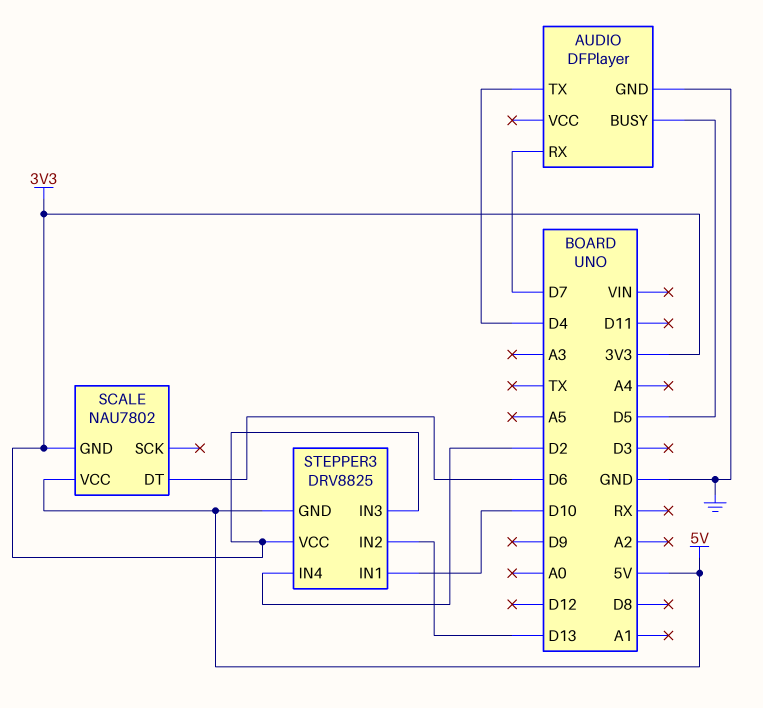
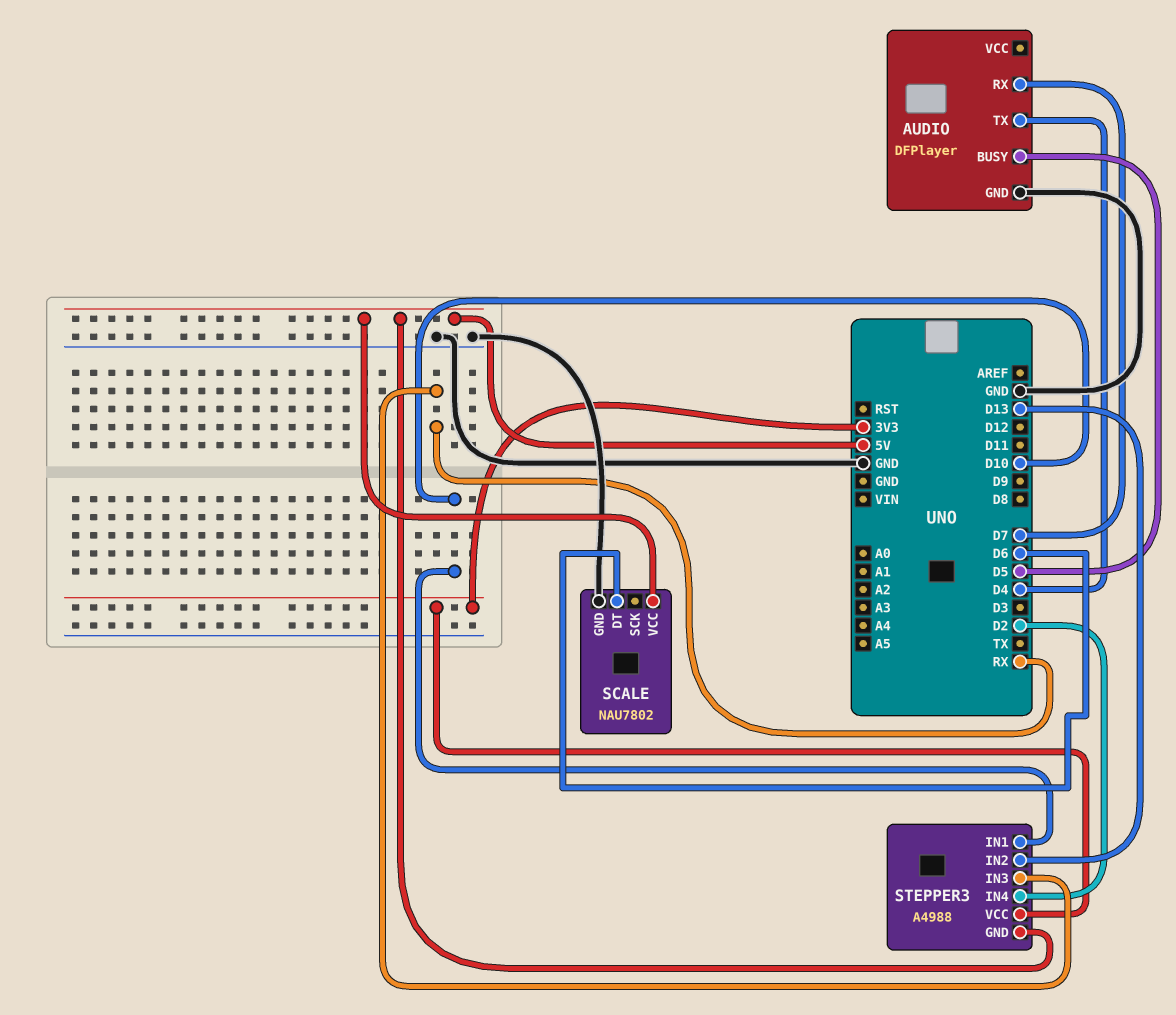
SCALE pin GND: 3V3 -> GND
STEPPER3: DRV8825 -> A4988
STEPPER3 pin IN3: 3V3 -> RX

